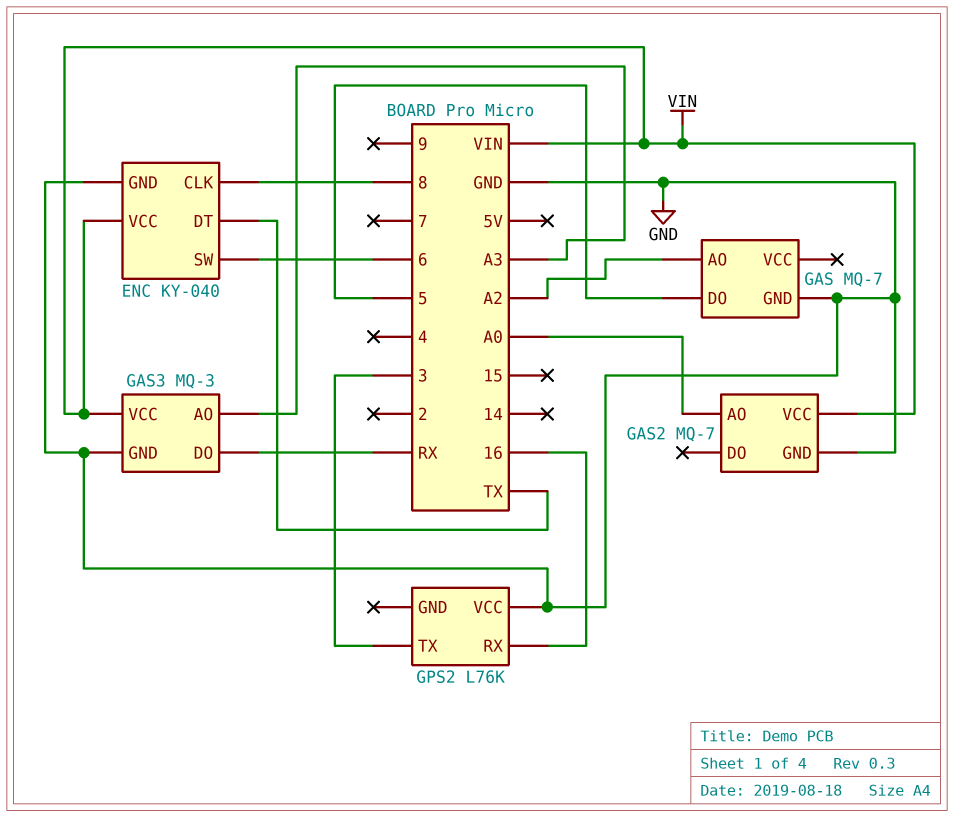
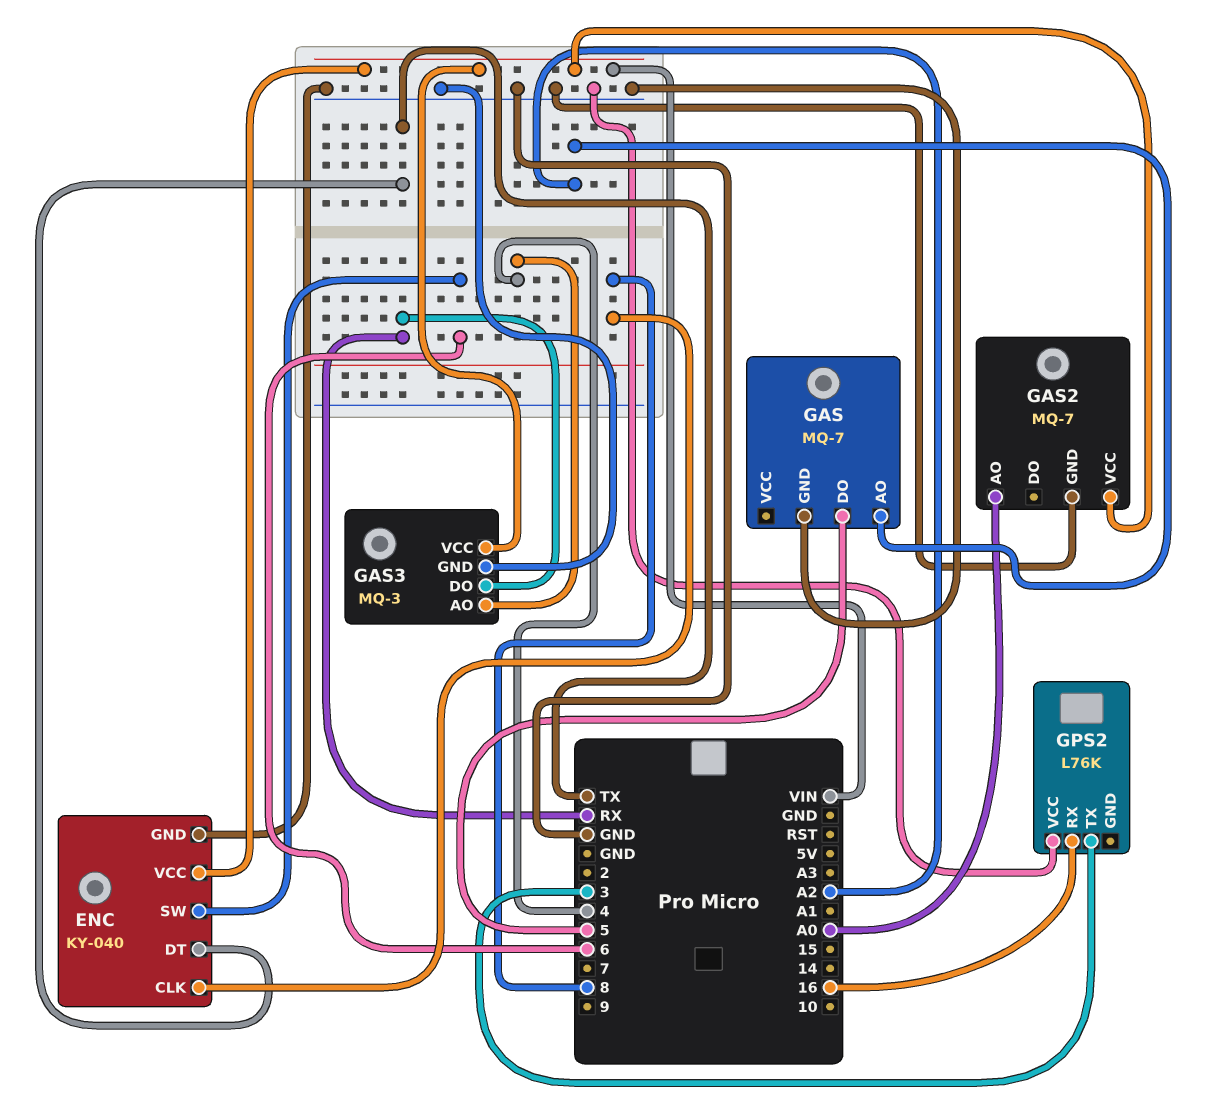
GAS3 pin AO: A3 -> 4

